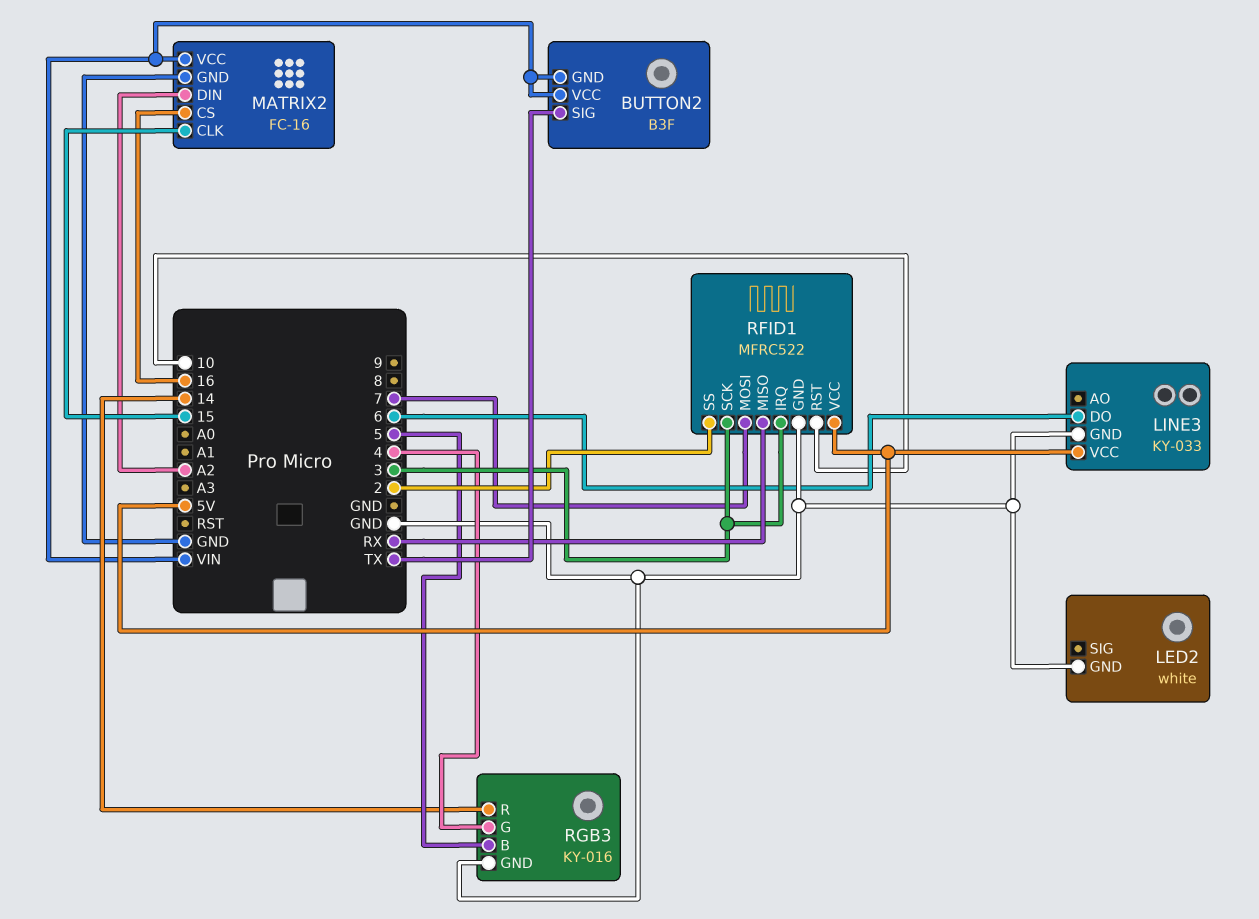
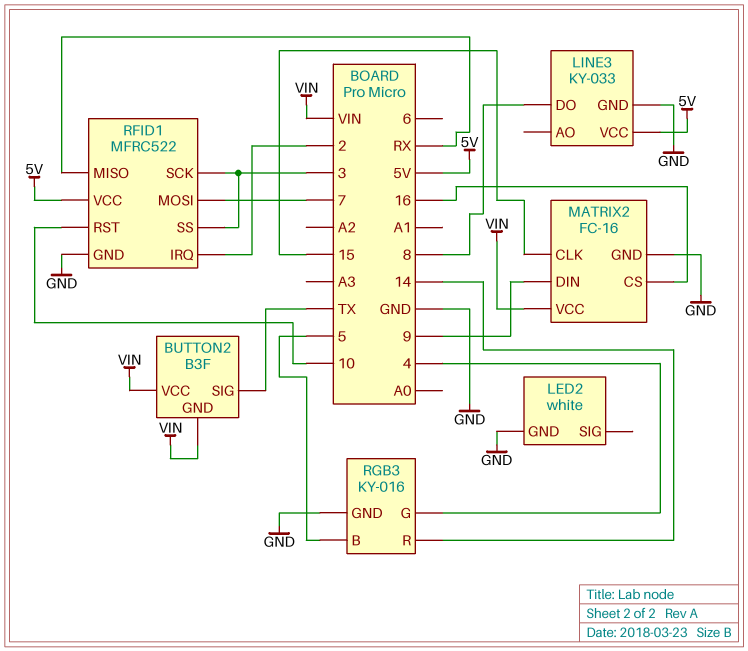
LINE3 pin DO: 6 -> 8
MATRIX2 pin DIN: A2 -> 9
RFID1 pin IRQ: 3 -> 2
RFID1 pin SS: 2 -> 3

